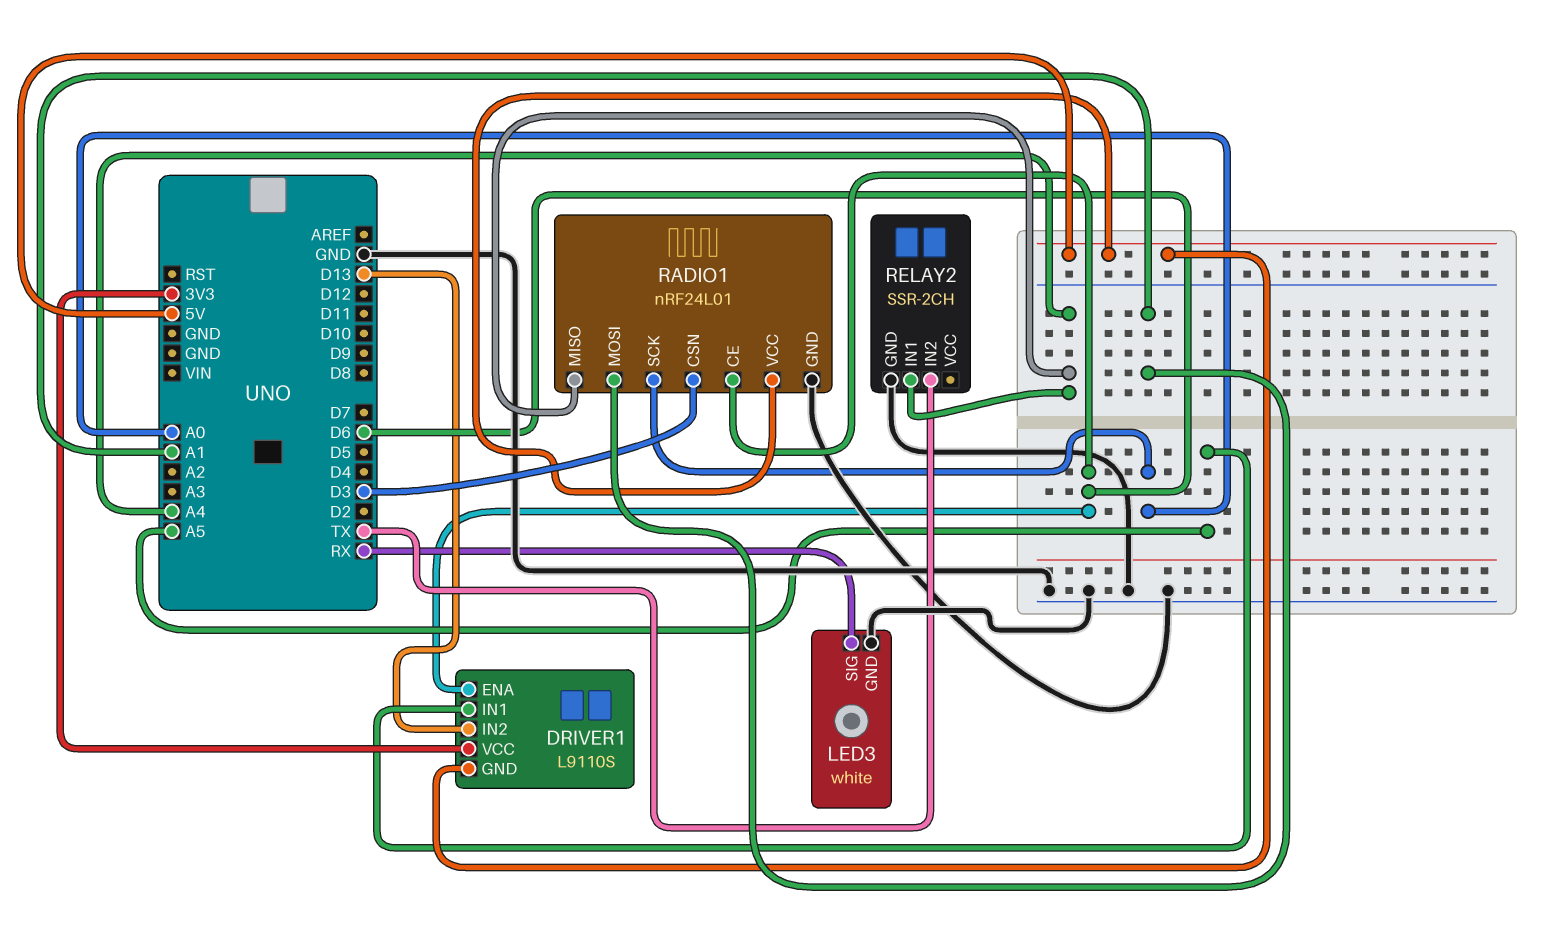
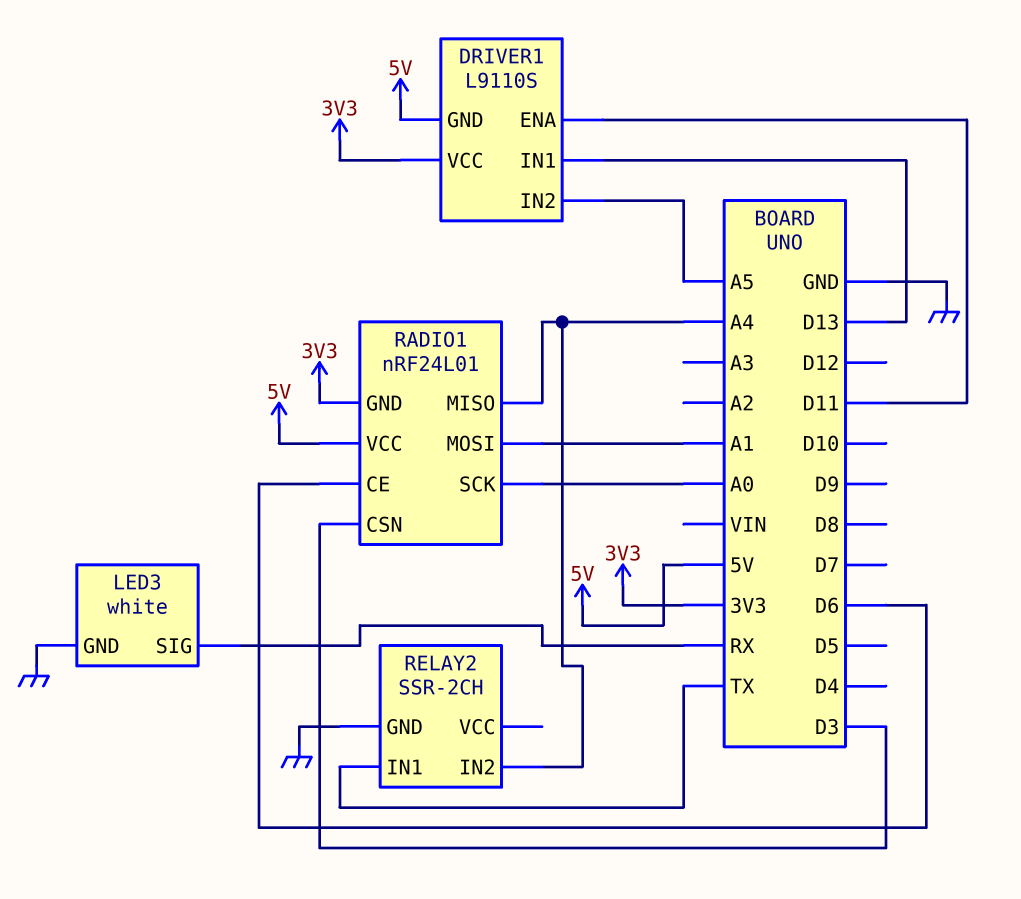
DRIVER1 pin ENA: D6 -> D11
DRIVER1 pin IN1: A5 -> D13
DRIVER1 pin IN2: D13 -> A5
RADIO1 pin GND: GND -> 3V3
RELAY2 pin IN1: A4 -> TX
RELAY2 pin IN2: TX -> A4

